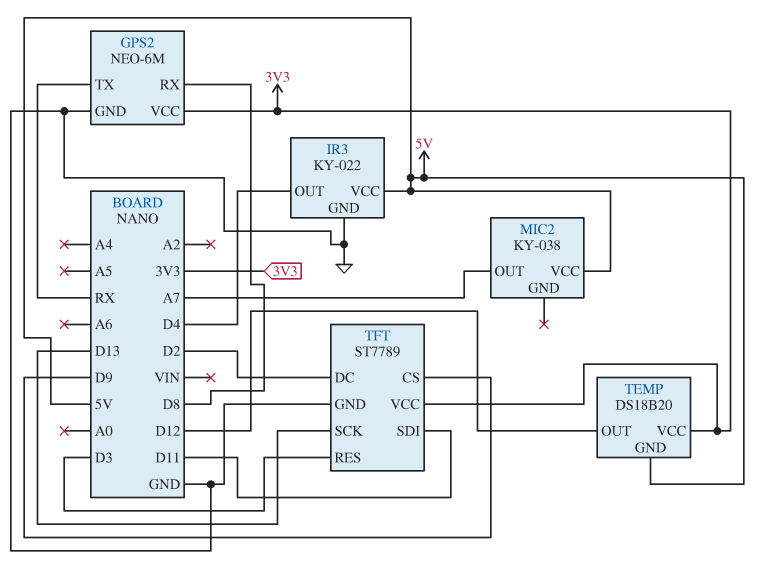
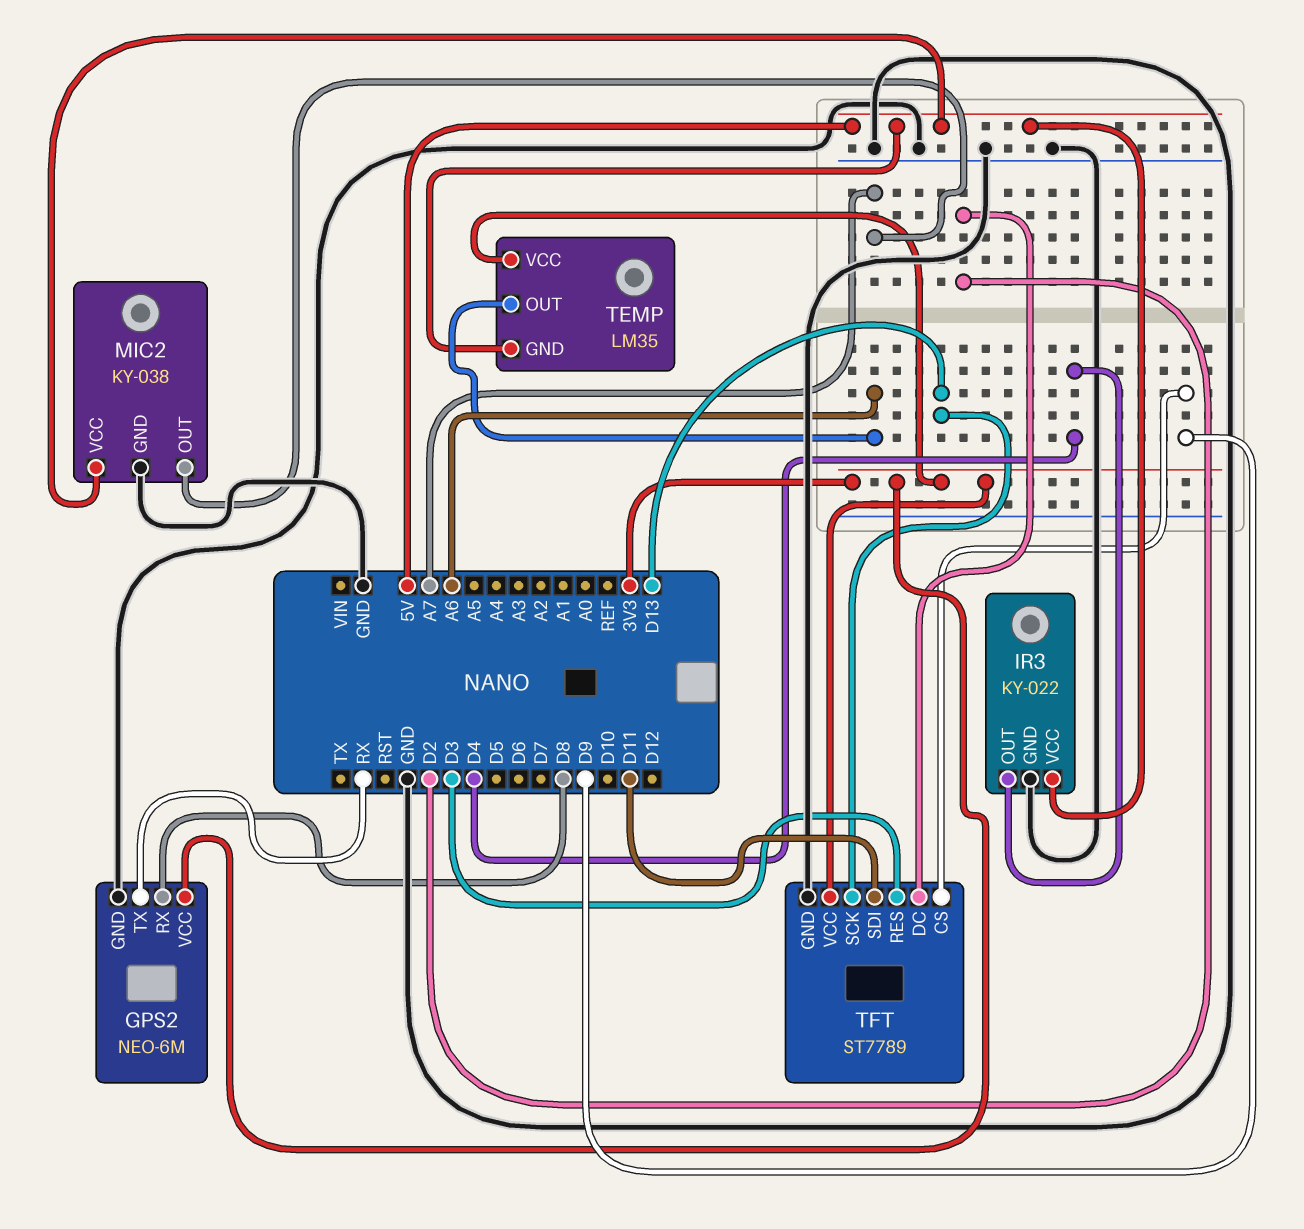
MIC2 pin GND: none -> GND
TEMP: DS18B20 -> LM35
TEMP pin OUT: D12 -> A6

